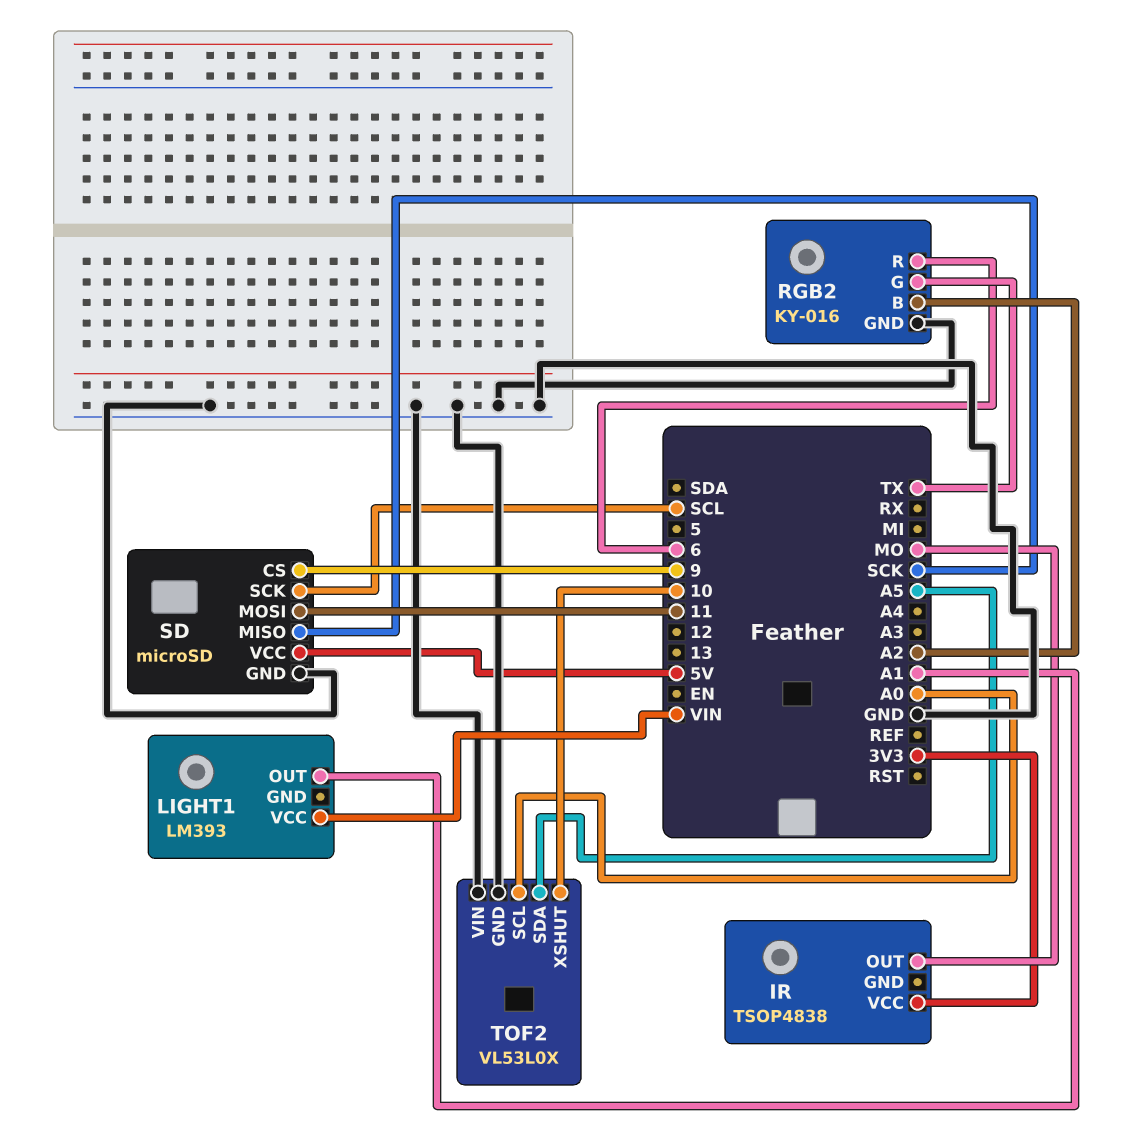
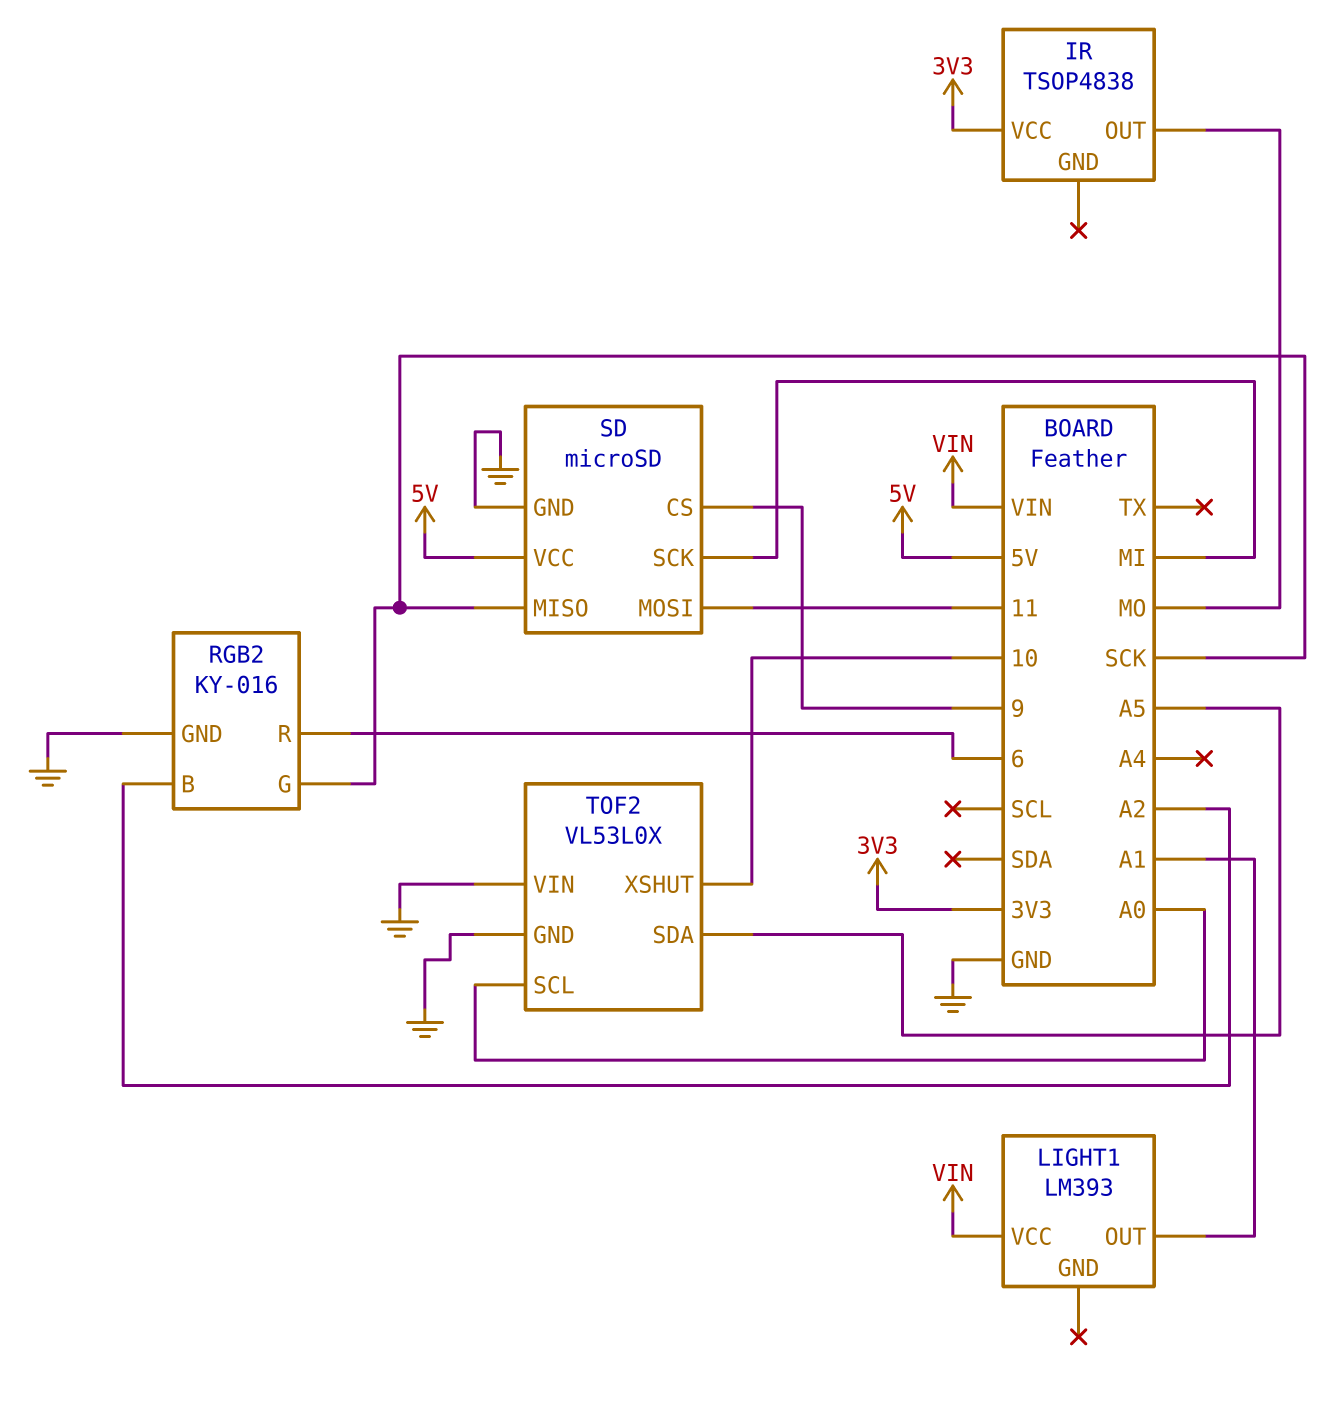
RGB2 pin G: TX -> SCK
SD pin SCK: SCL -> MI

